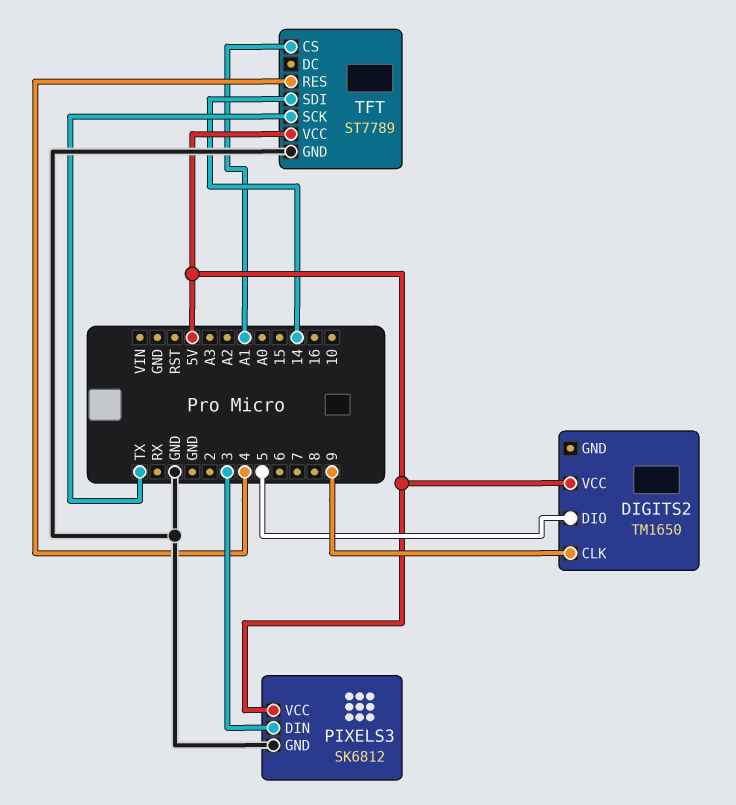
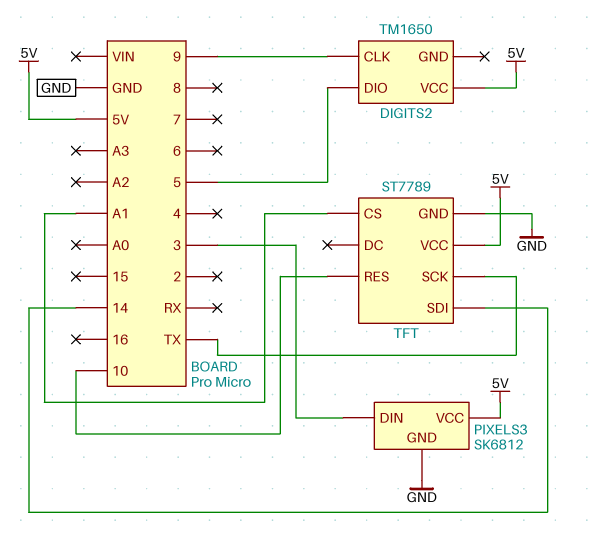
TFT pin RES: 4 -> 10

